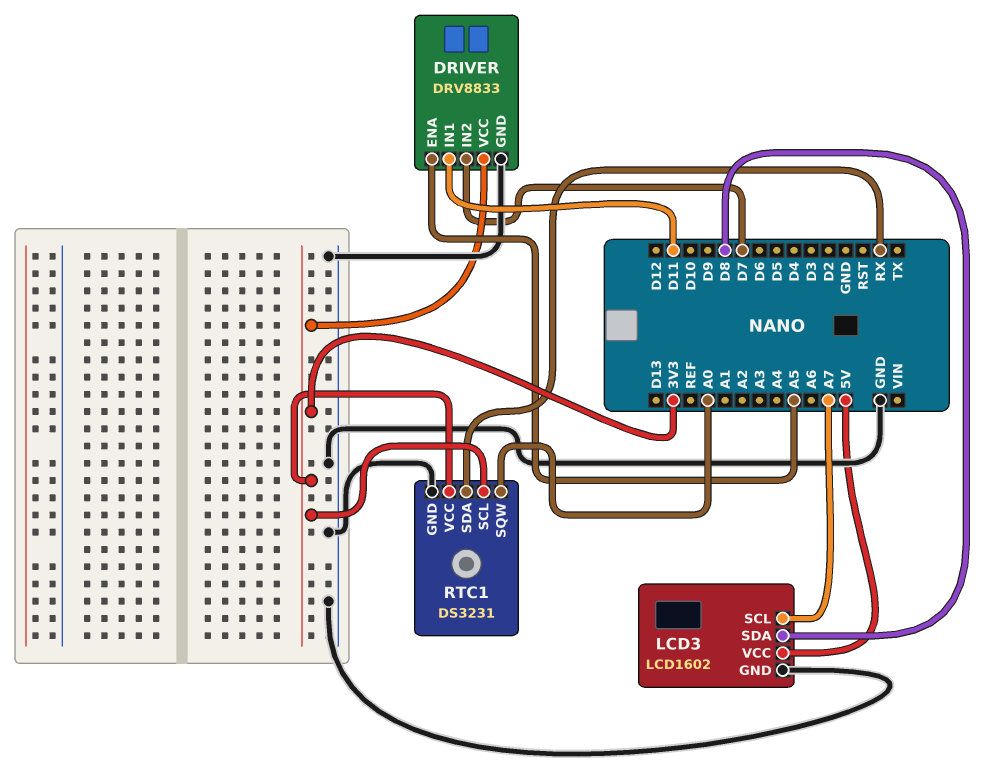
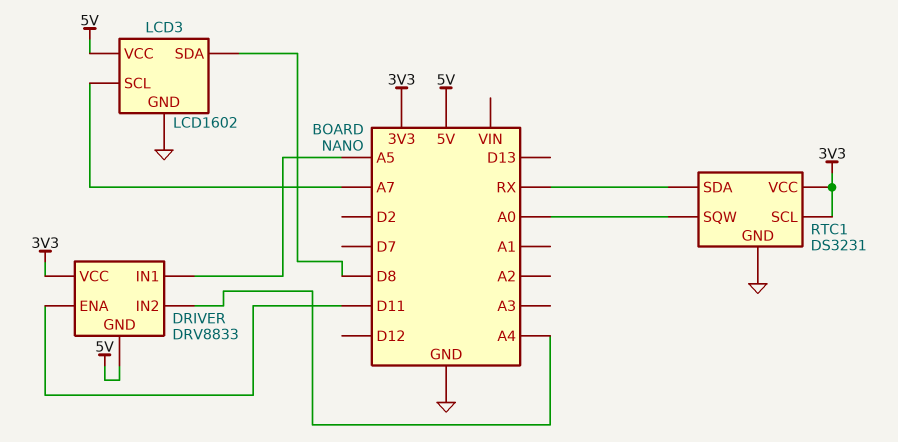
DRIVER pin ENA: A5 -> D11
DRIVER pin GND: GND -> 5V
DRIVER pin IN1: D11 -> A5
DRIVER pin IN2: D7 -> A4

